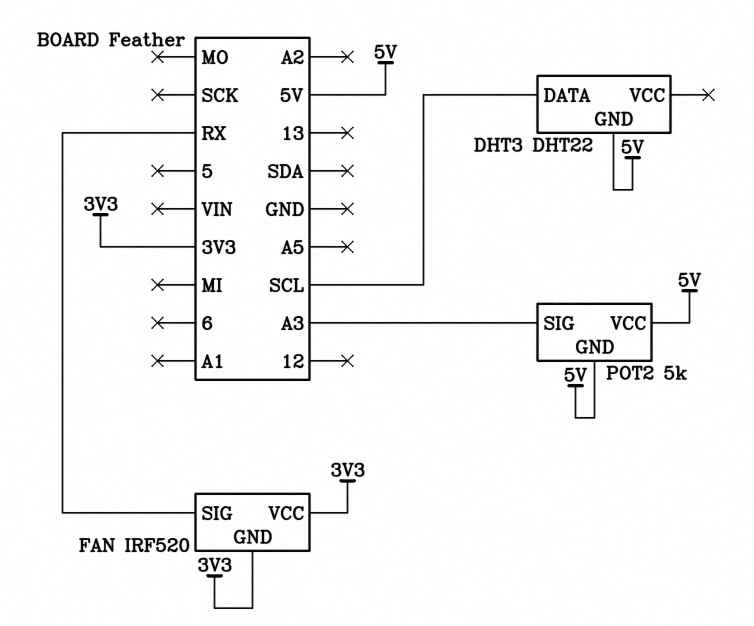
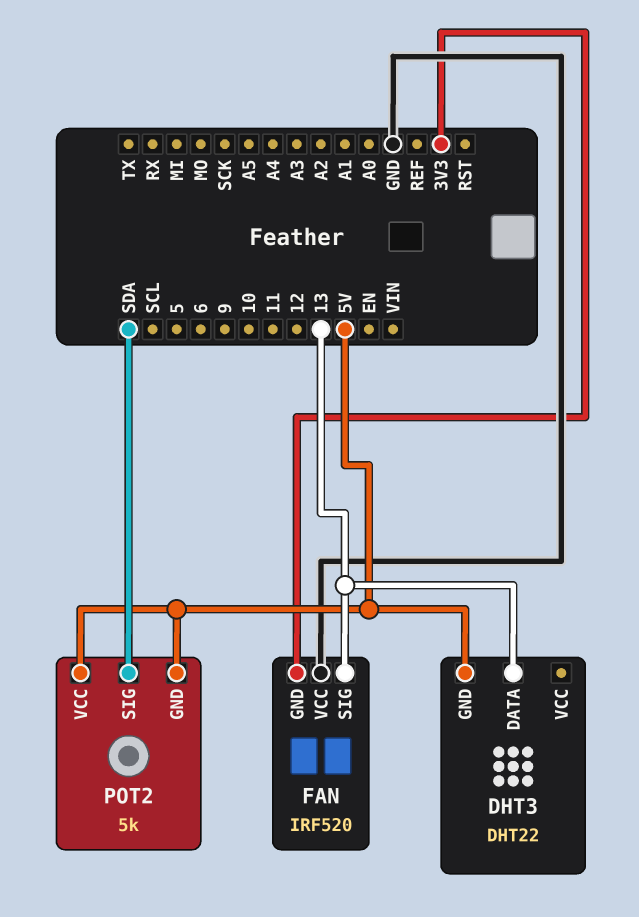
DHT3 pin DATA: SCL -> 13
FAN pin SIG: RX -> 13
FAN pin VCC: 3V3 -> GND
POT2 pin SIG: A3 -> SDA

